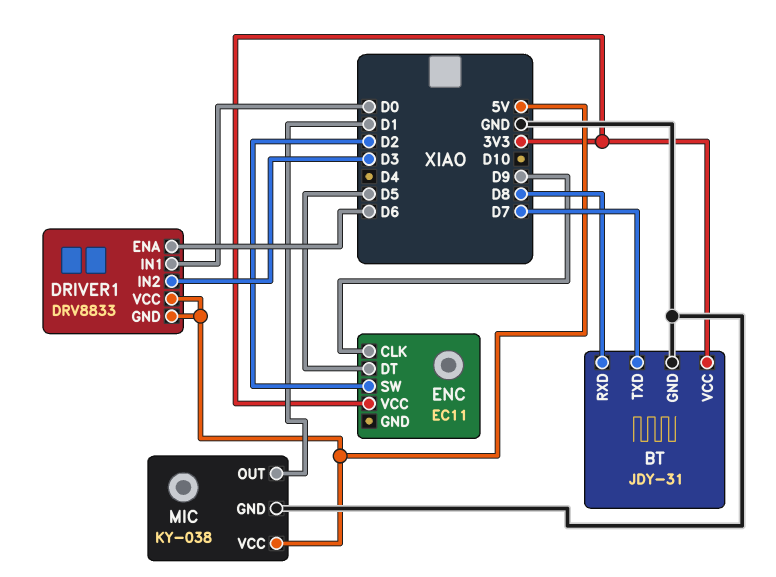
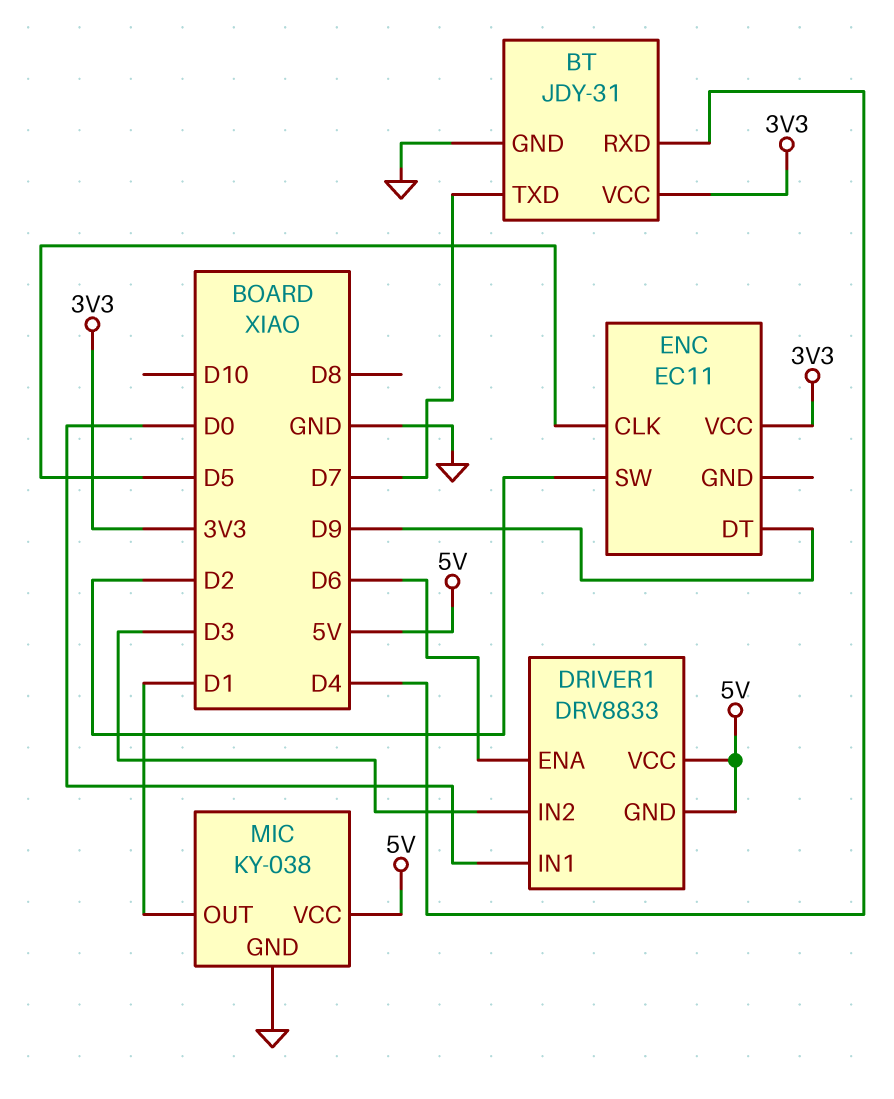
BT pin RXD: D8 -> D4
ENC pin CLK: D9 -> D5
ENC pin DT: D5 -> D9

